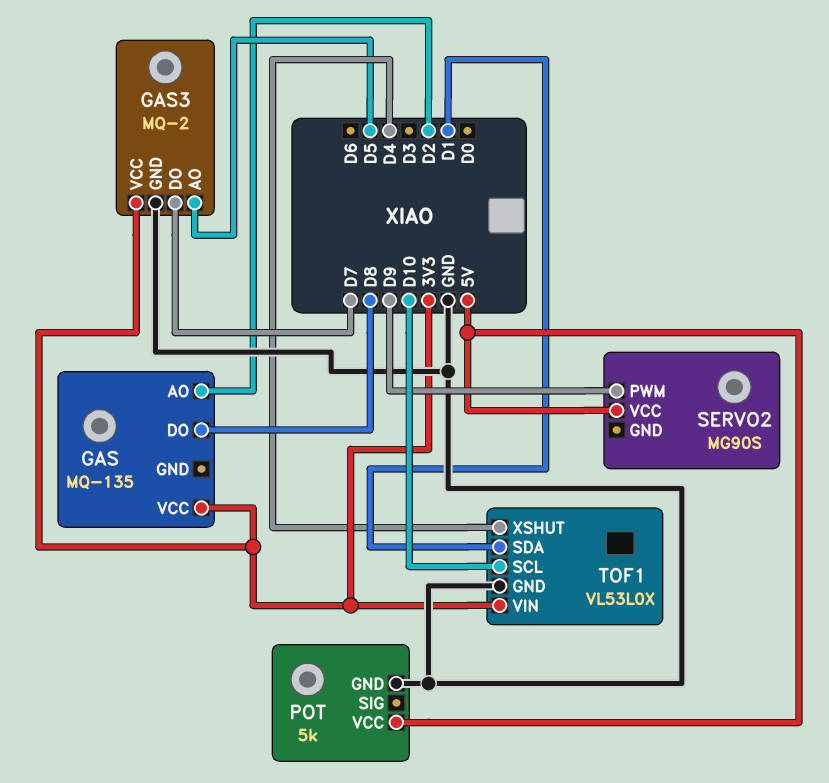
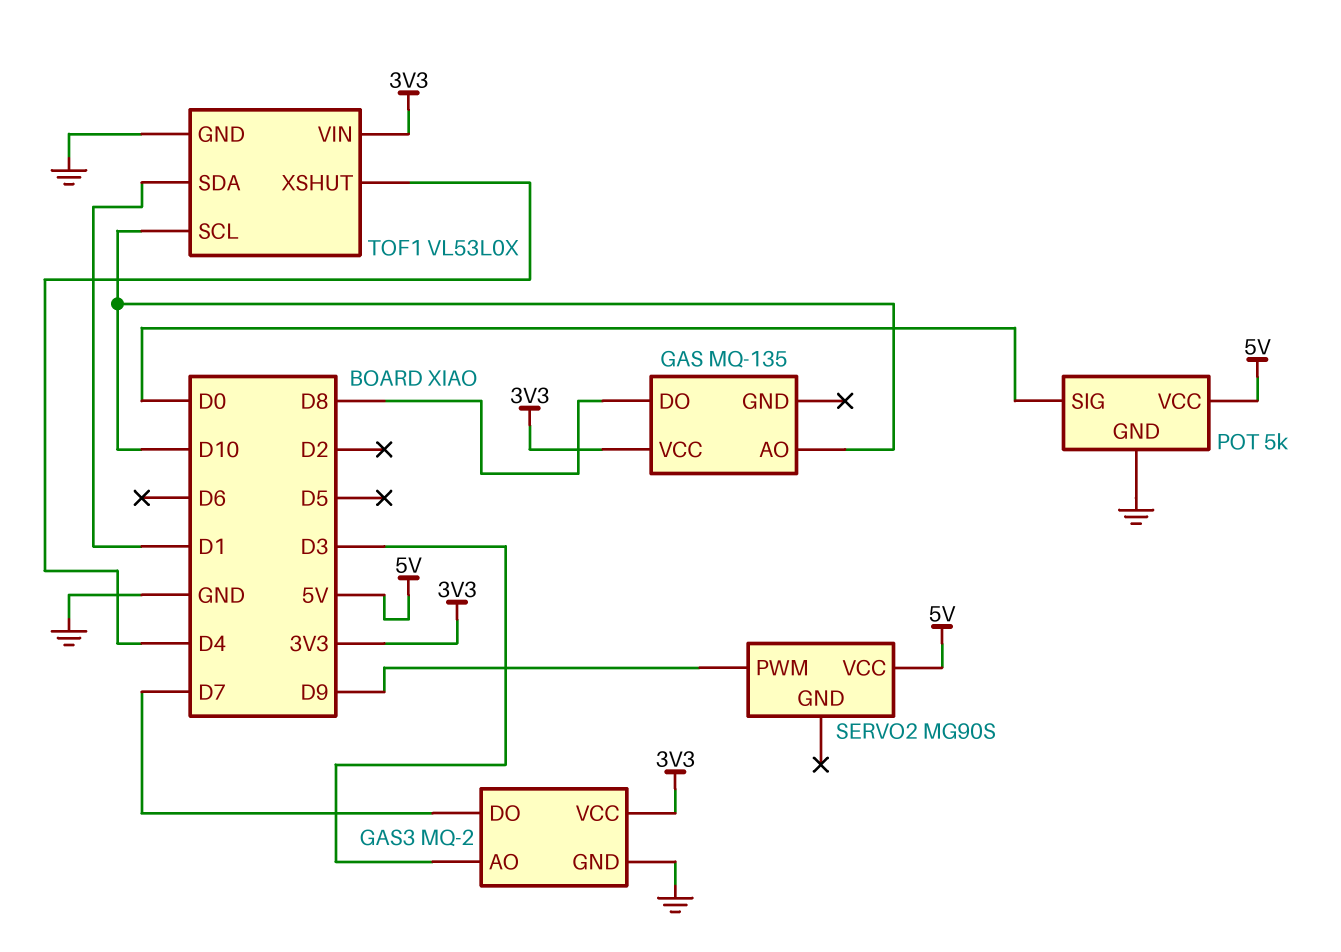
GAS pin AO: D2 -> D10
GAS3 pin AO: D5 -> D3
POT pin SIG: none -> D0

